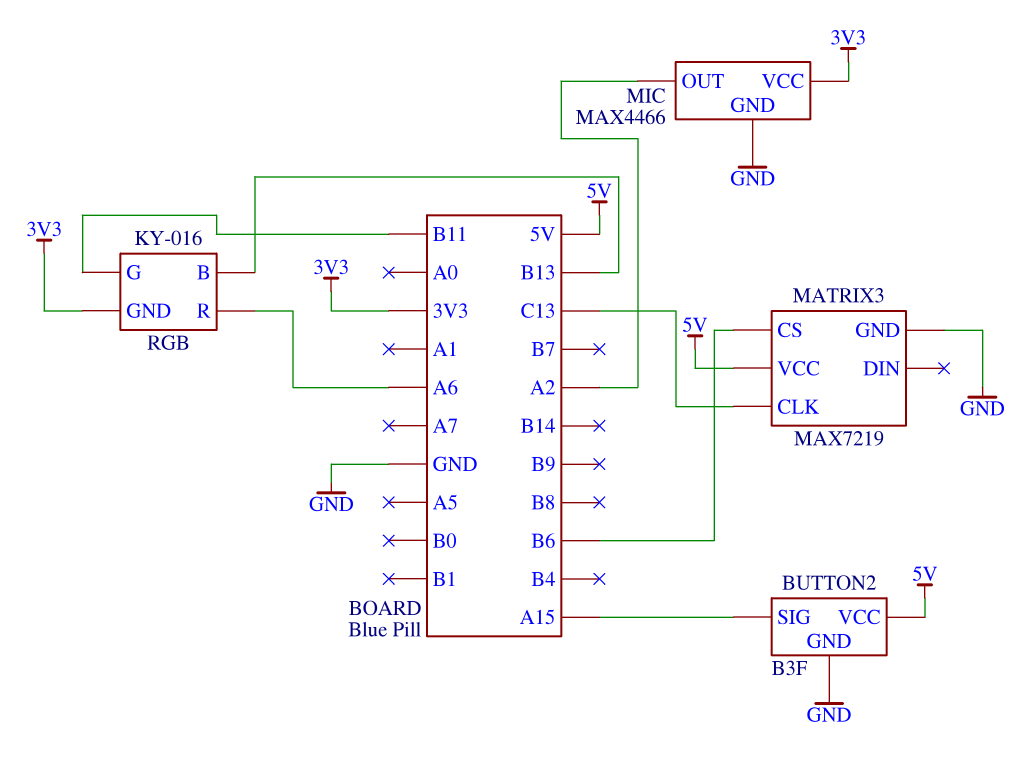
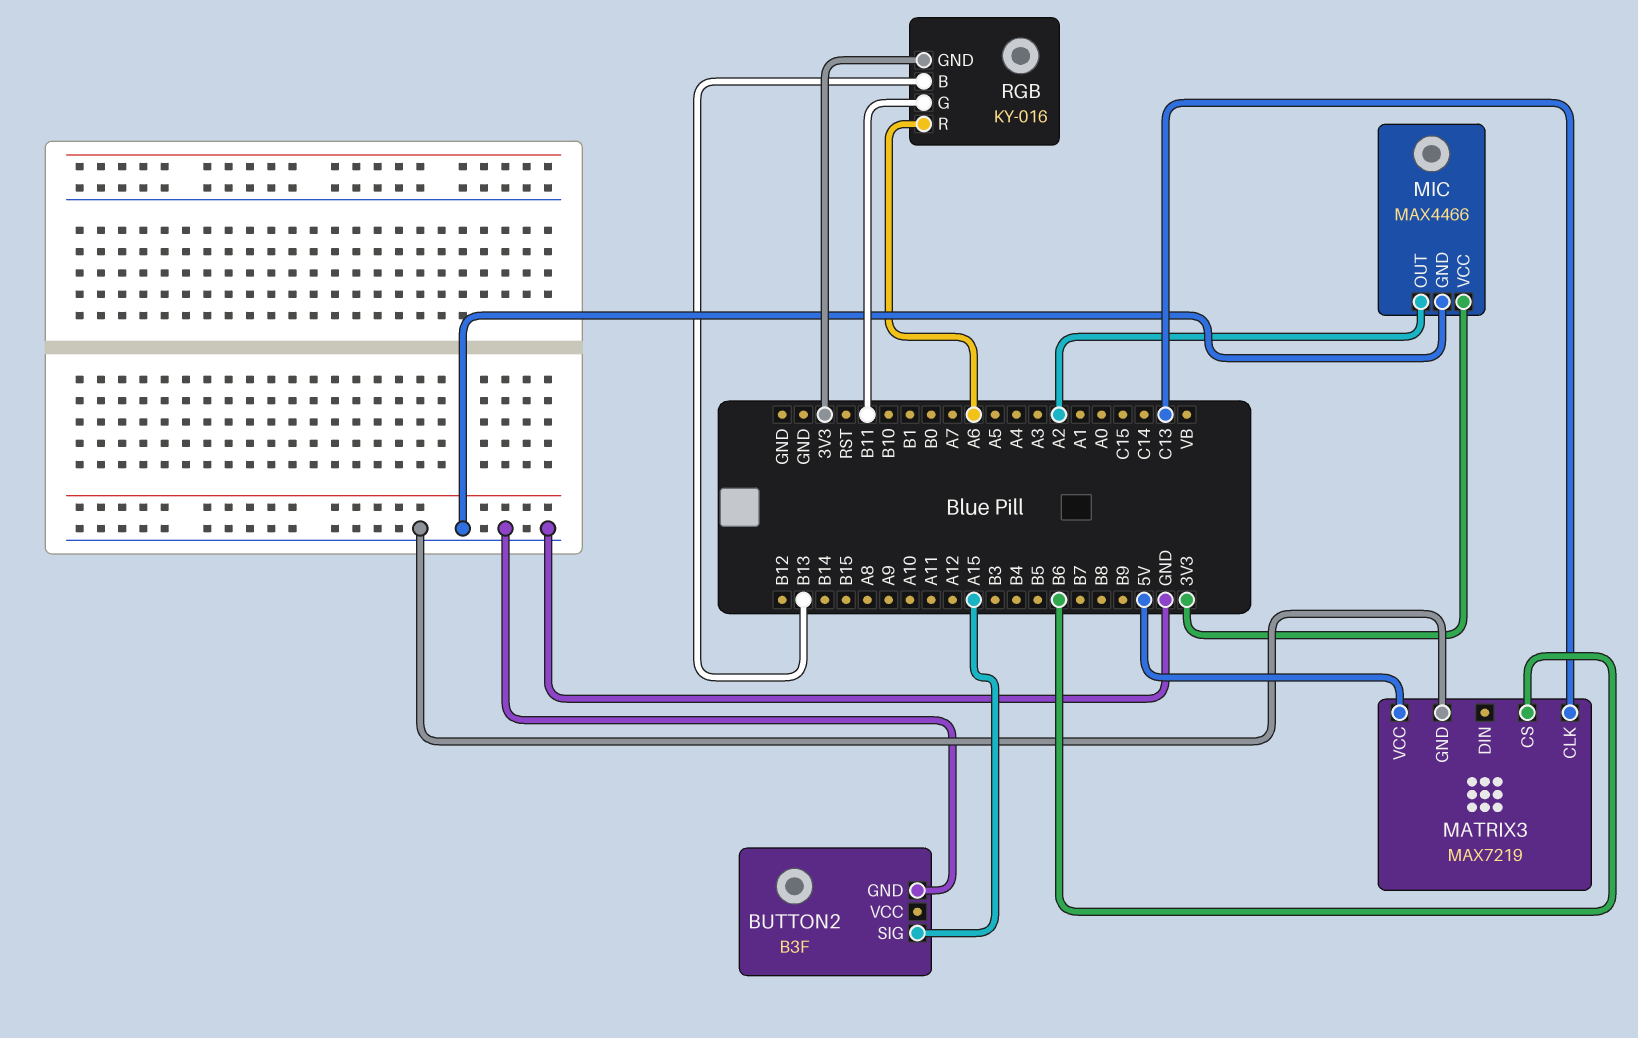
BUTTON2 pin VCC: 5V -> none

